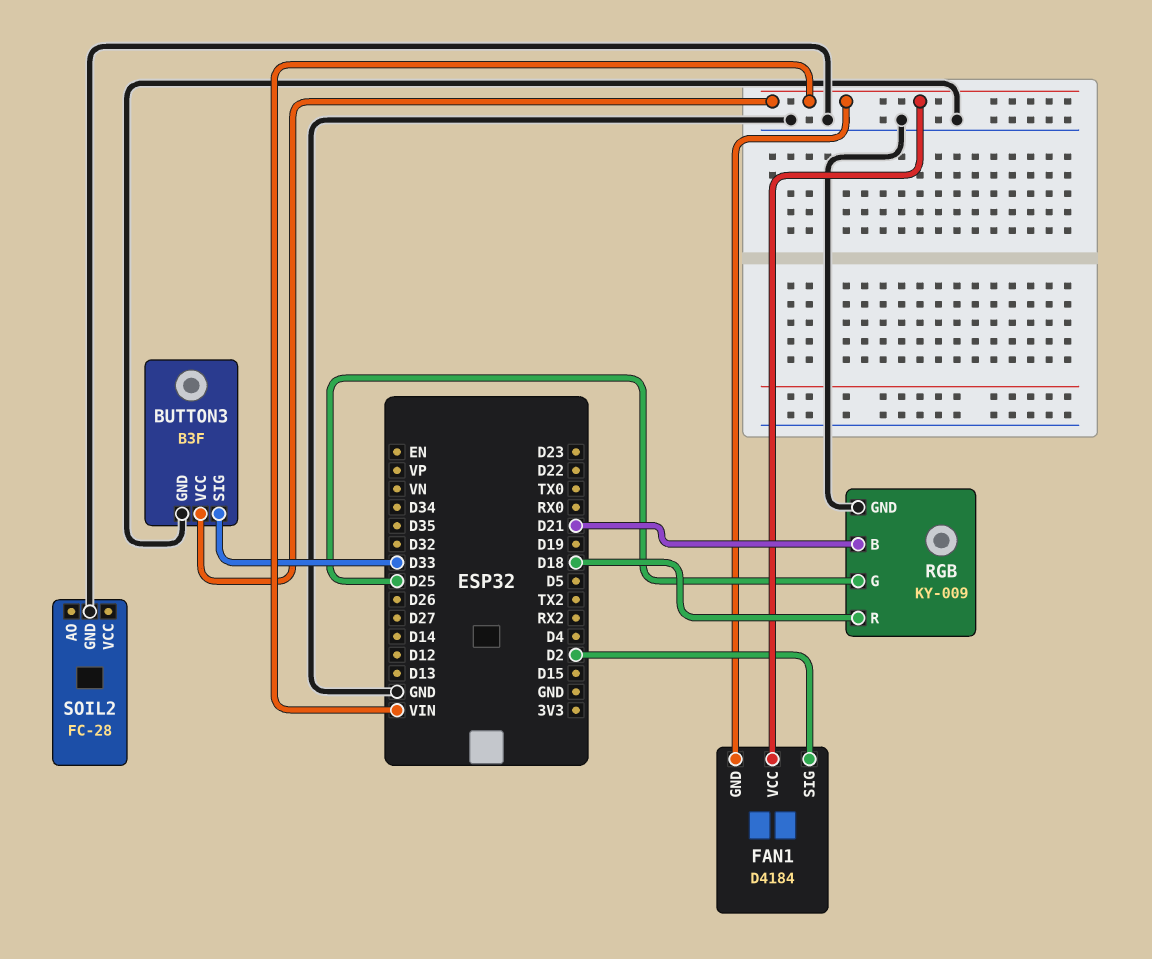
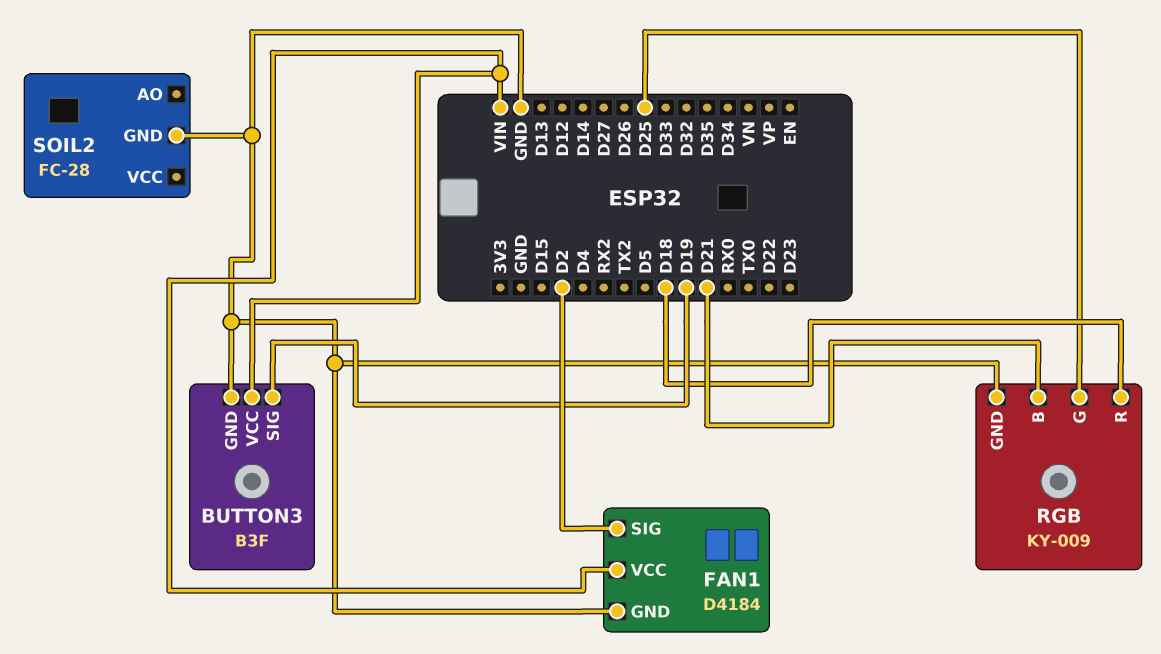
BUTTON3 pin SIG: D33 -> D19
FAN1 pin GND: VIN -> GND

